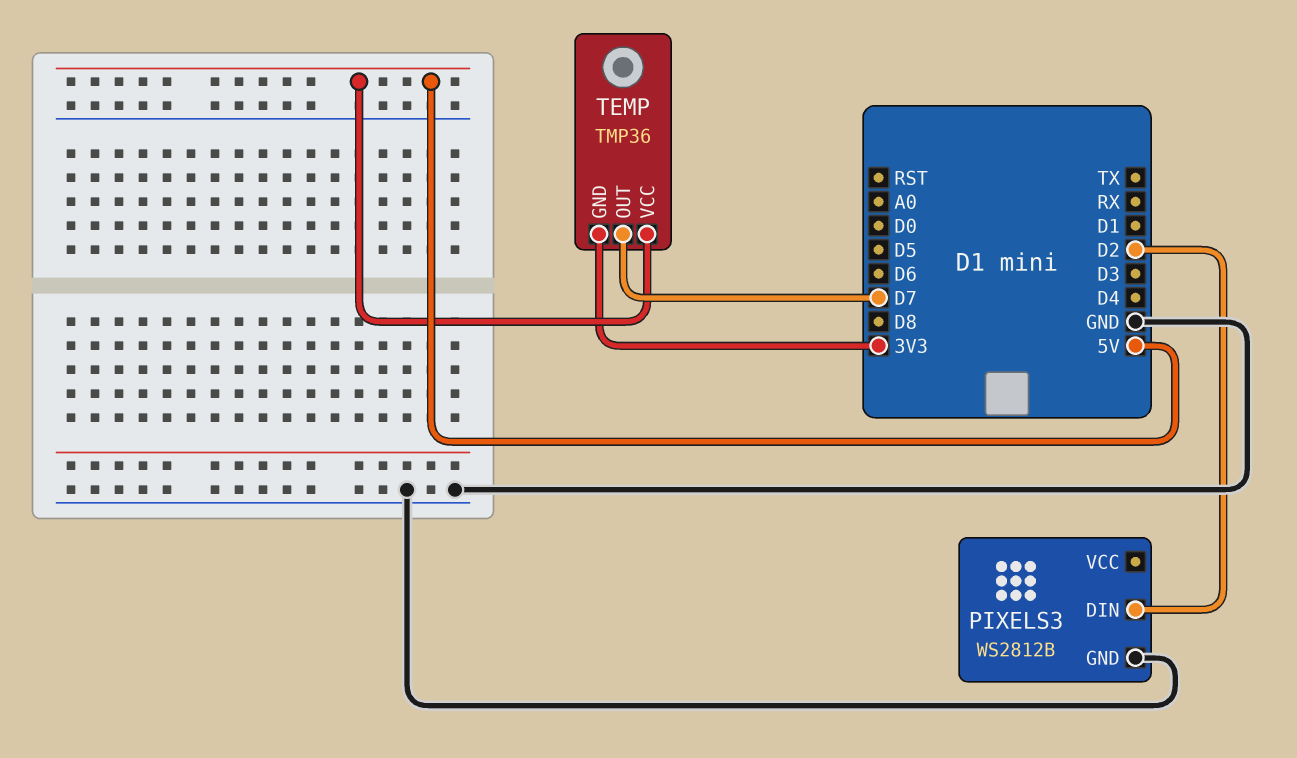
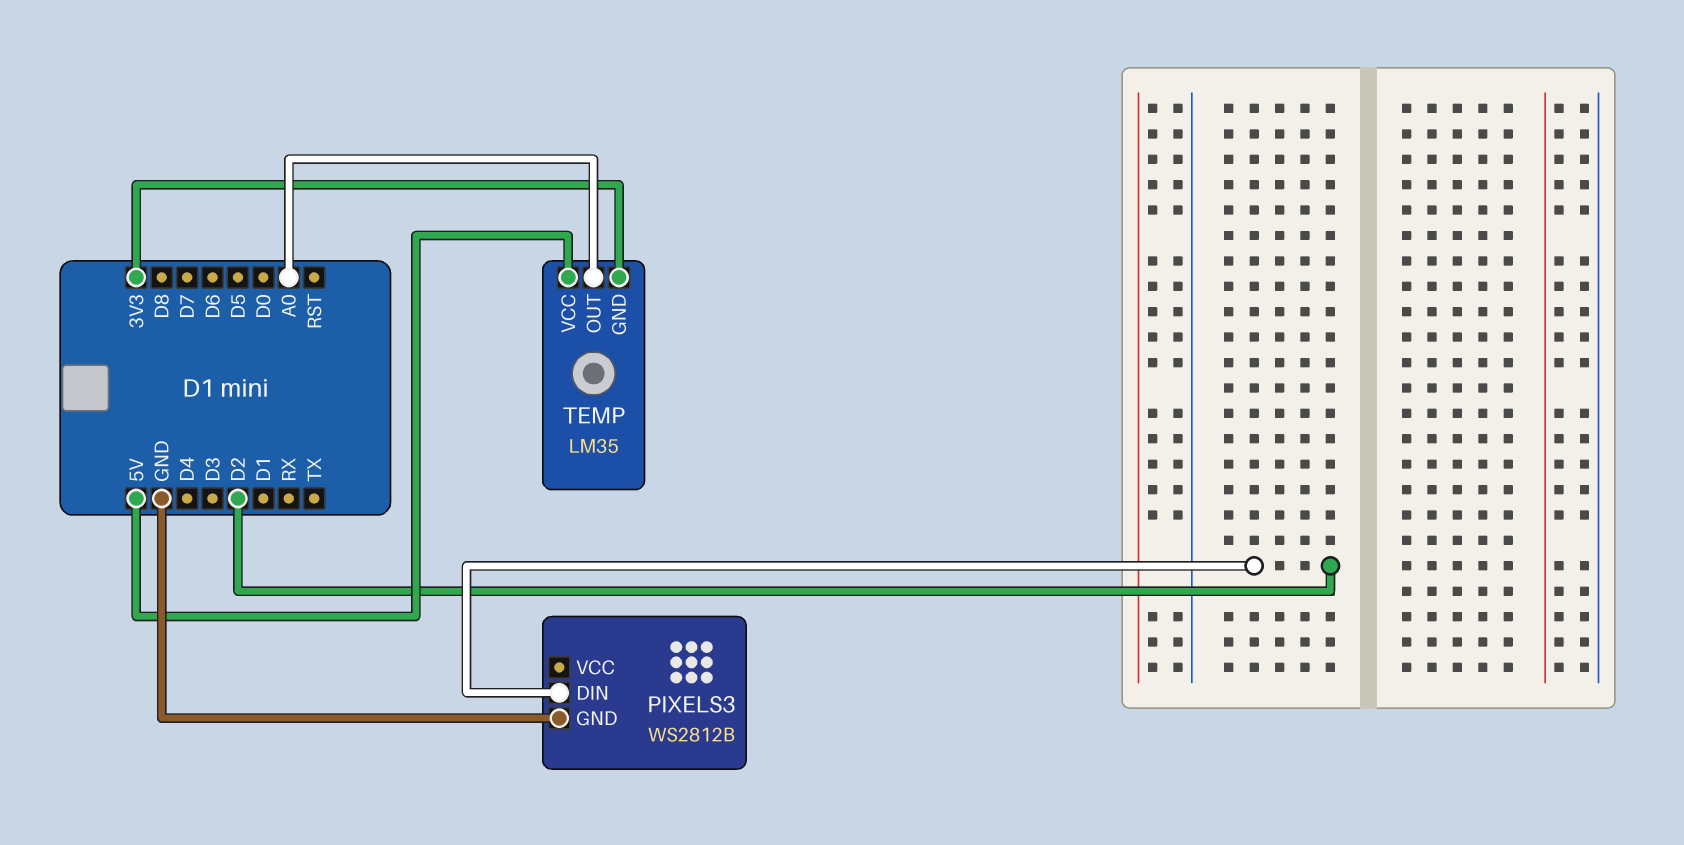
TEMP: TMP36 -> LM35
TEMP pin OUT: D7 -> A0

